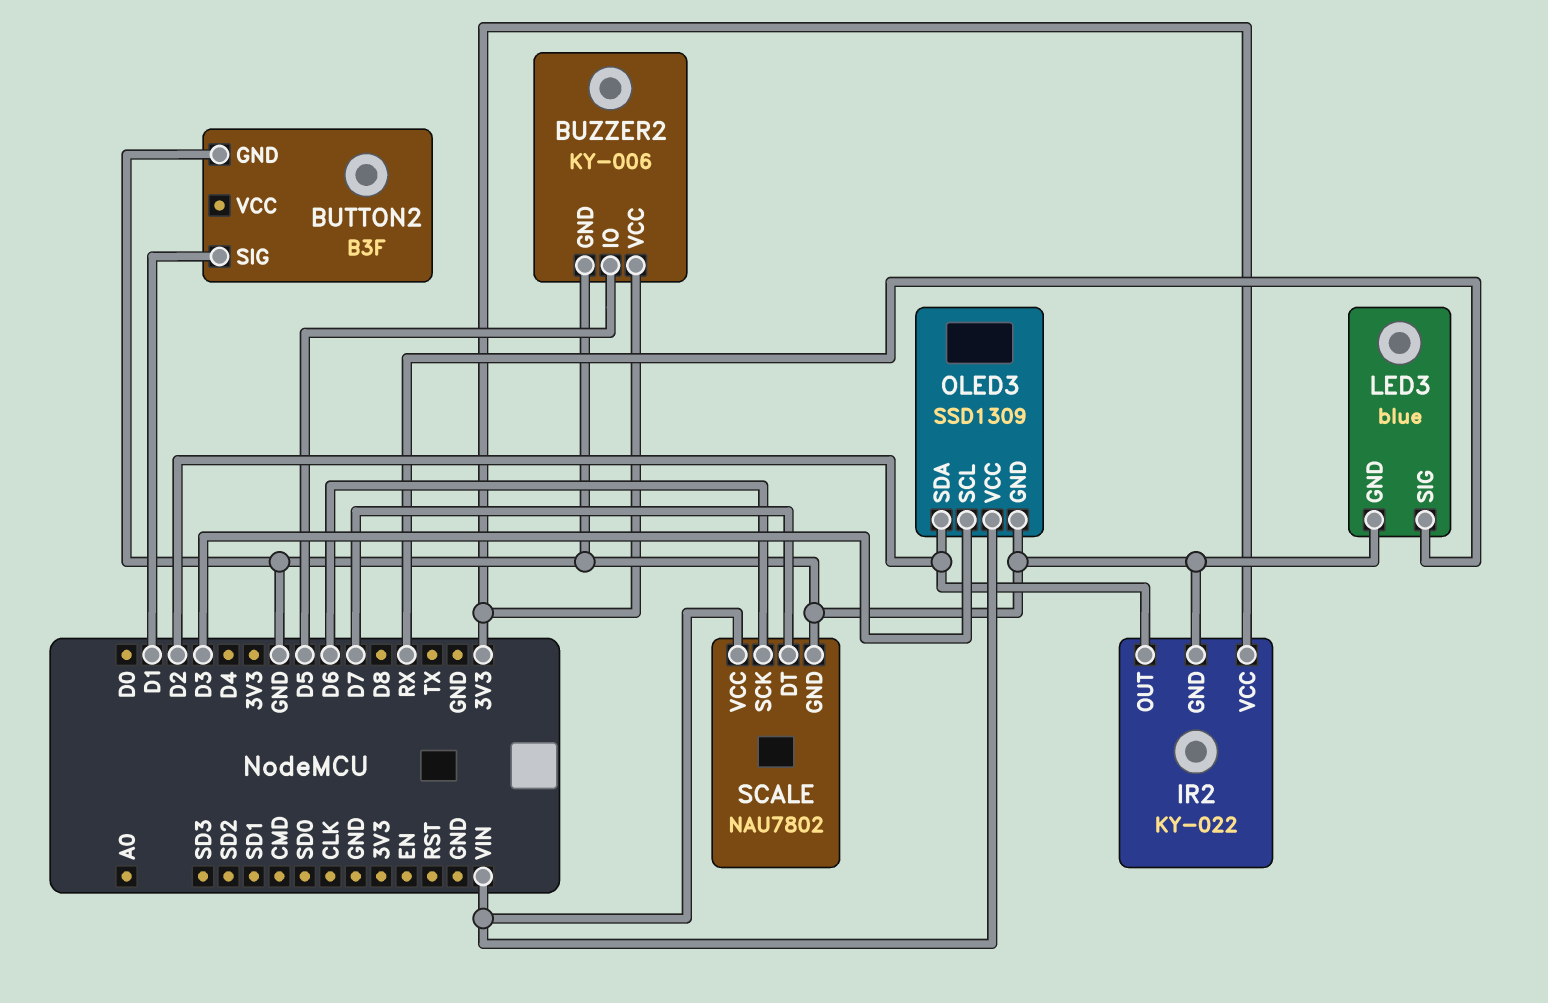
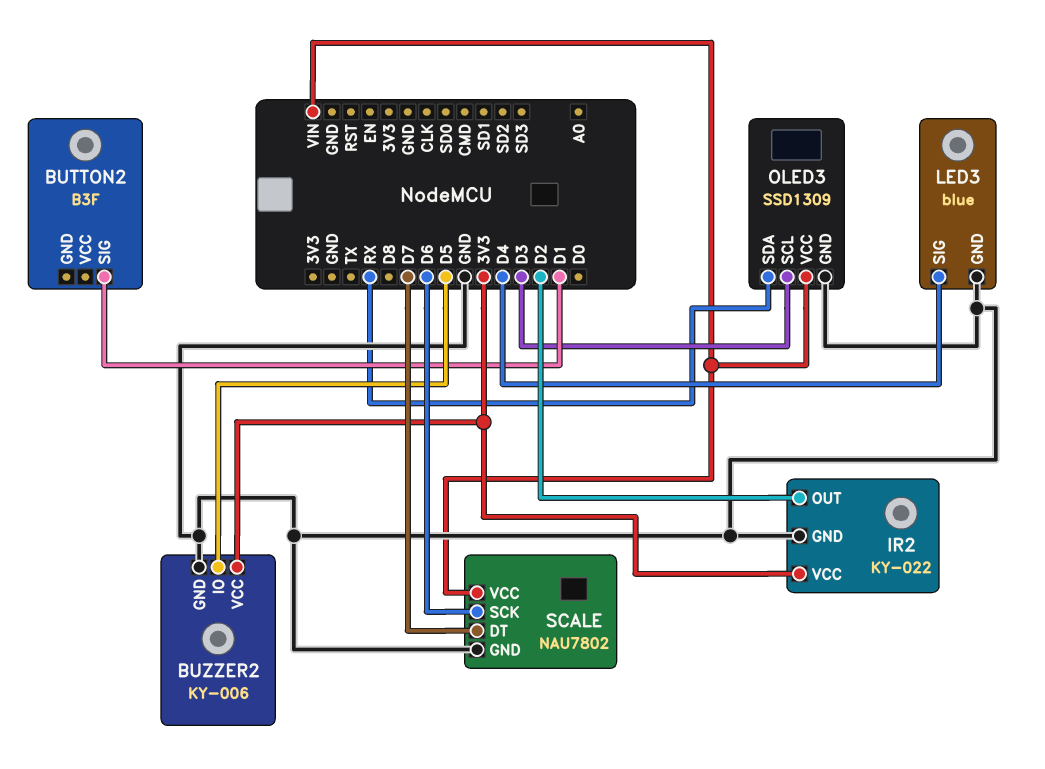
BUTTON2 pin GND: GND -> none
LED3 pin SIG: RX -> D4
OLED3 pin SDA: D2 -> RX

